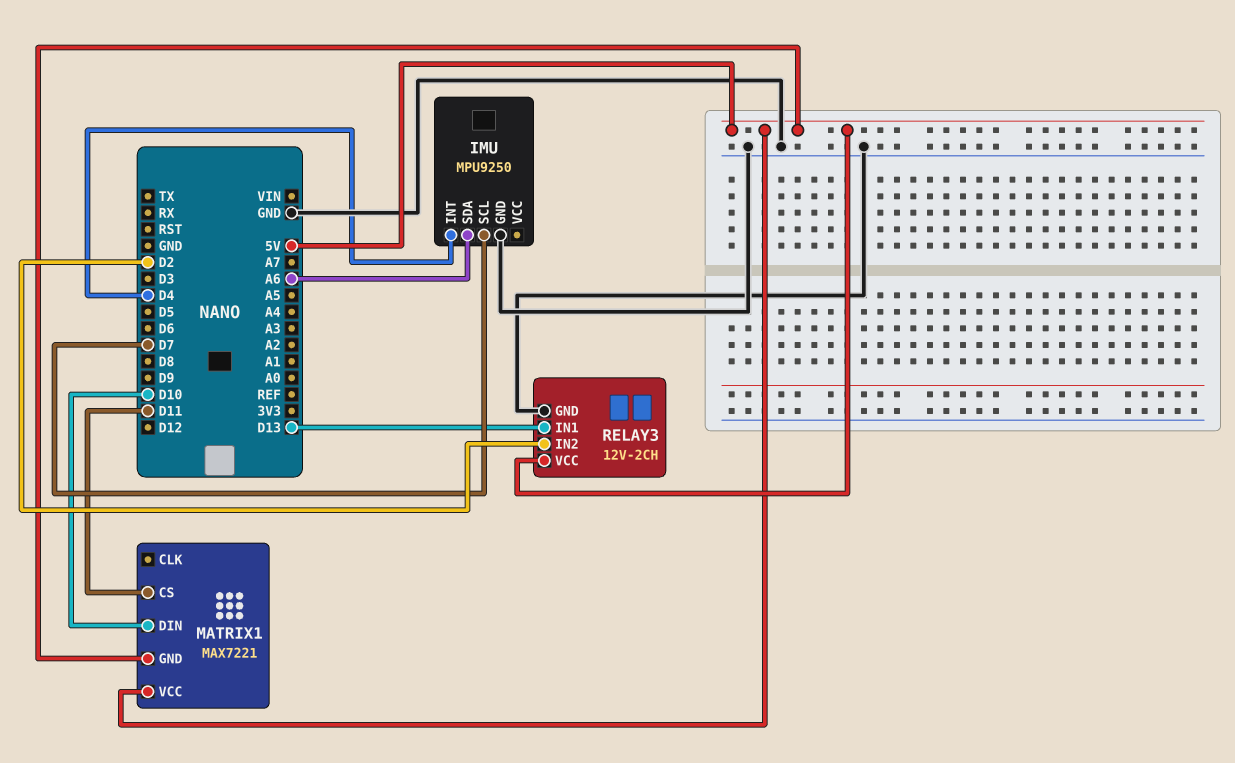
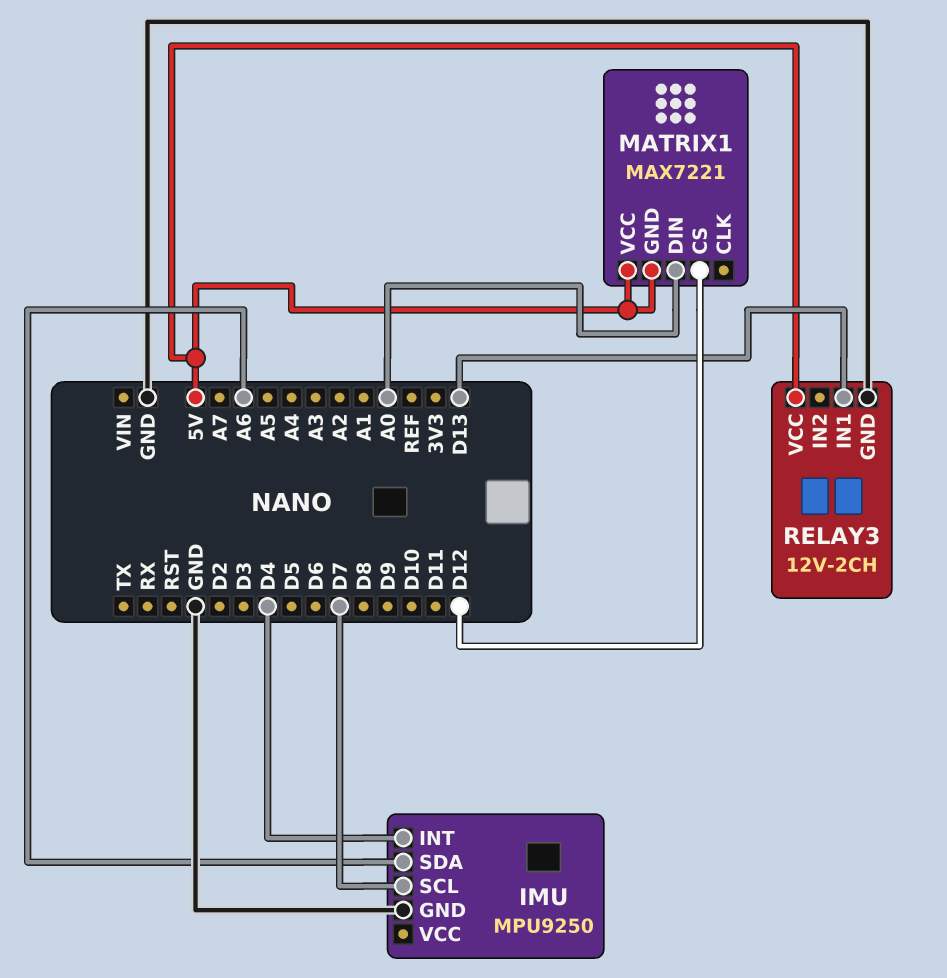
MATRIX1 pin CS: D11 -> D12
MATRIX1 pin DIN: D10 -> A0
RELAY3 pin IN2: D2 -> none

